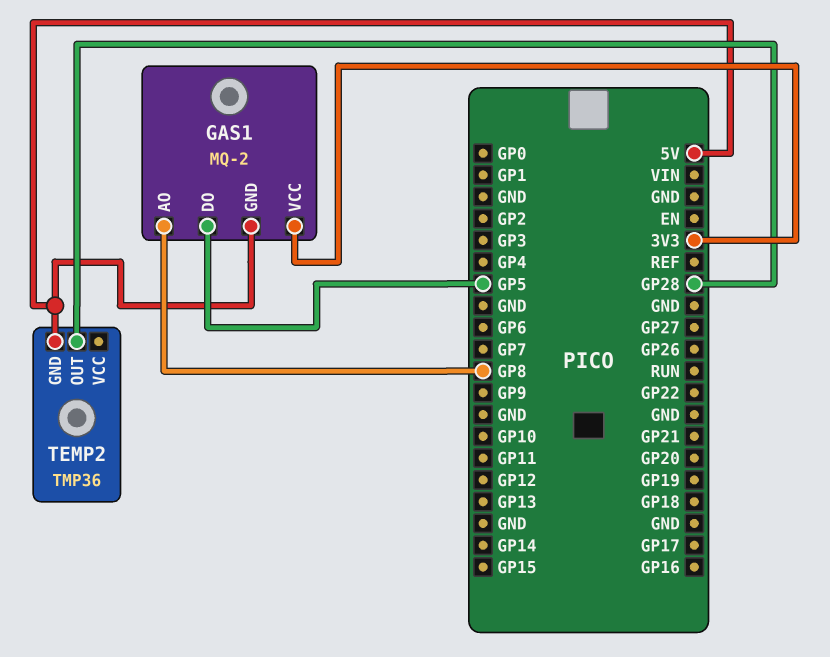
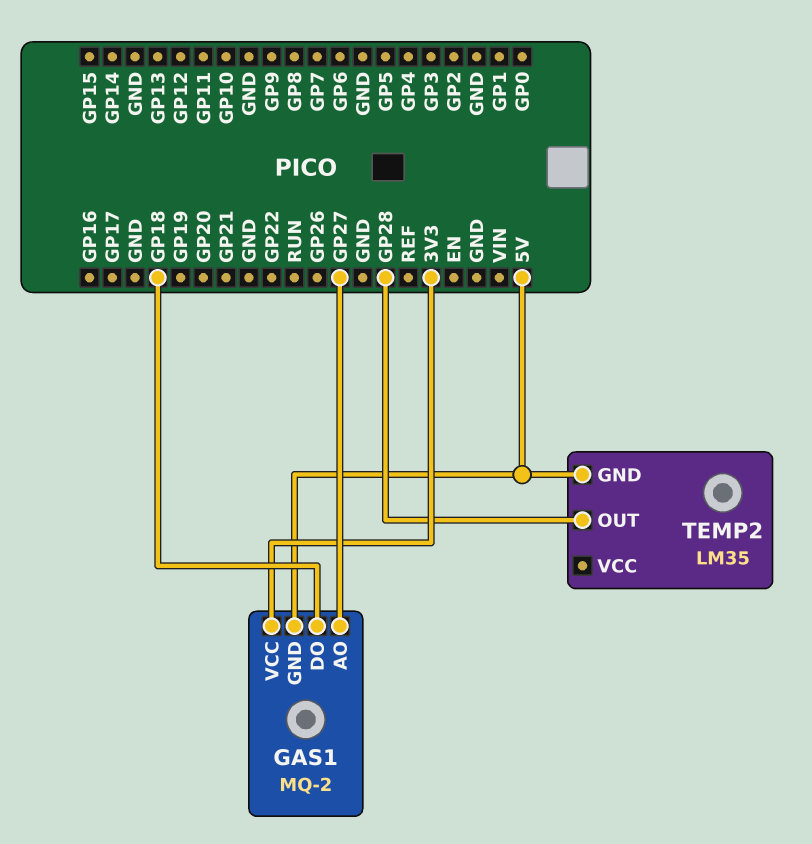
GAS1 pin AO: GP8 -> GP27
GAS1 pin DO: GP5 -> GP18
TEMP2: TMP36 -> LM35

